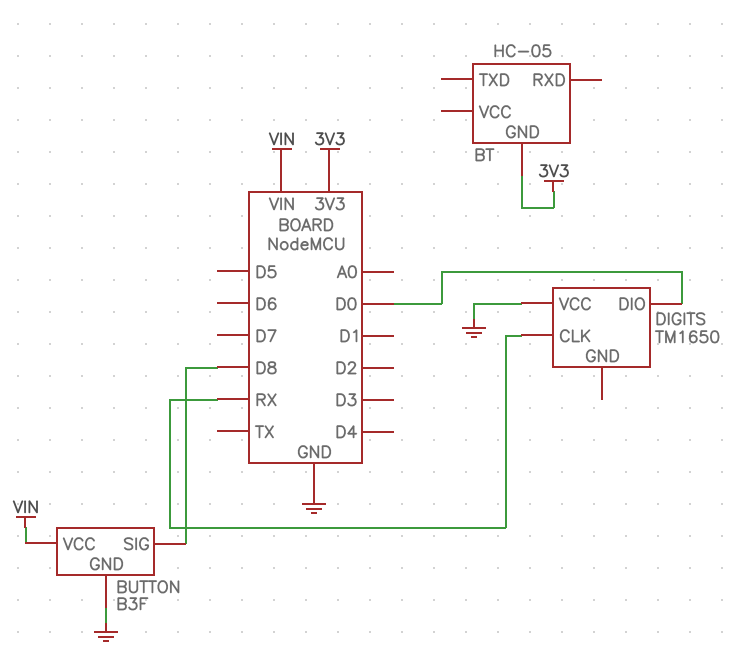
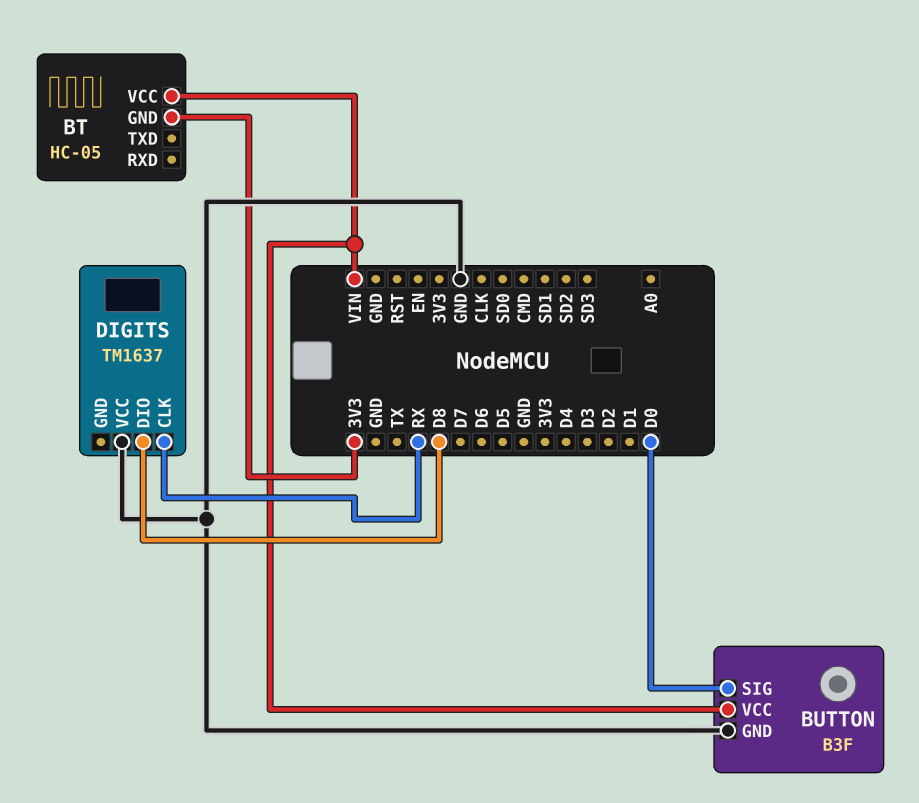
BT pin VCC: none -> VIN
BUTTON pin SIG: D8 -> D0
DIGITS: TM1650 -> TM1637
DIGITS pin DIO: D0 -> D8

